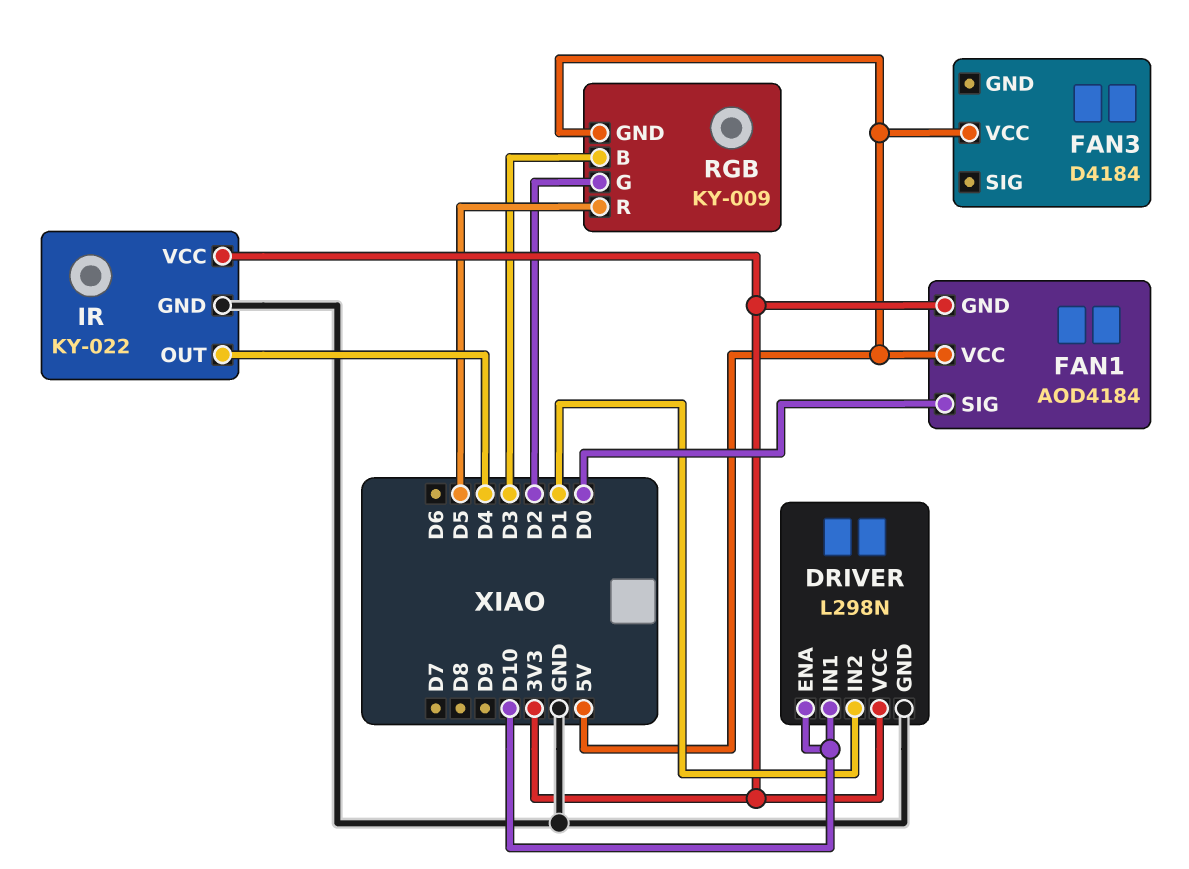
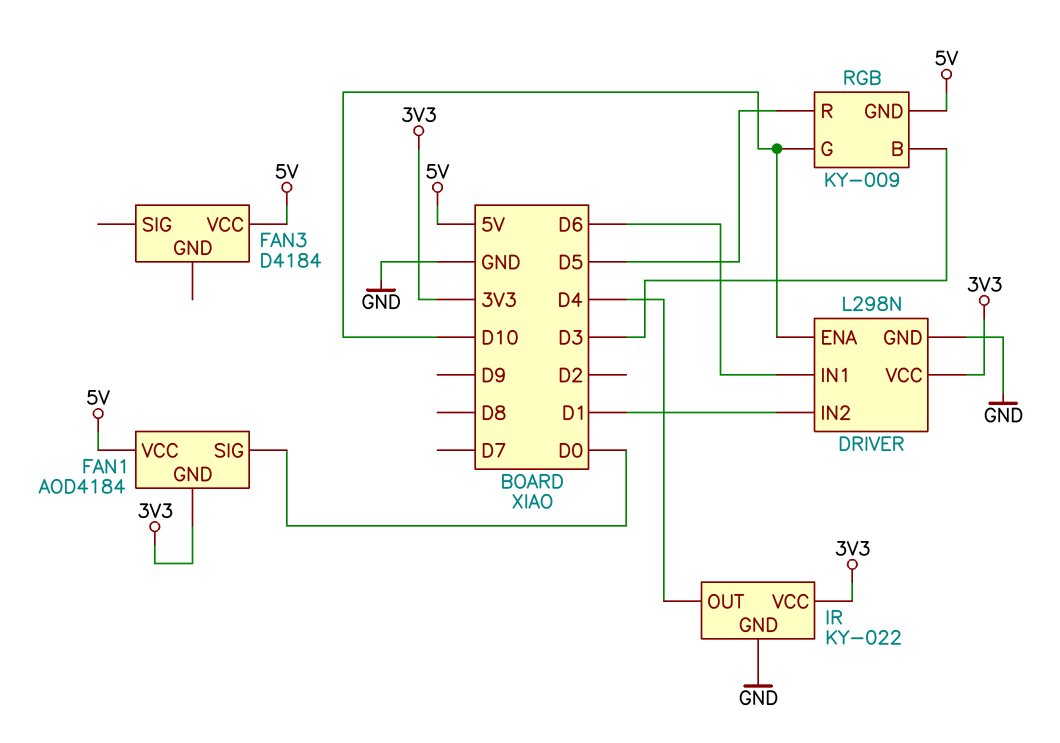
DRIVER pin IN1: D10 -> D6
RGB pin G: D2 -> D10

